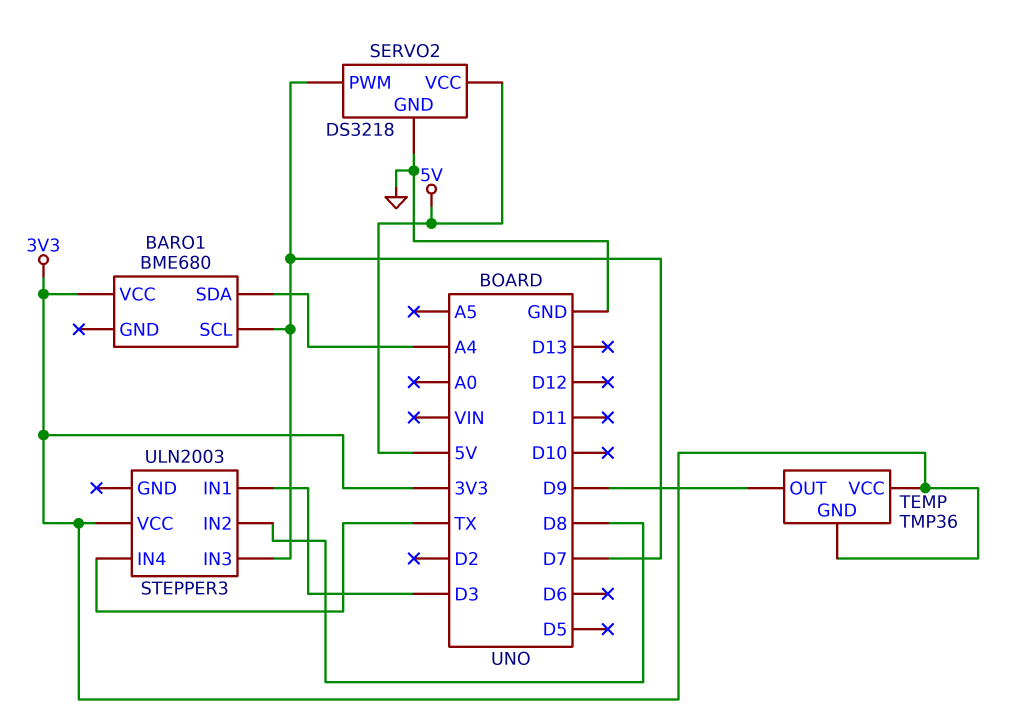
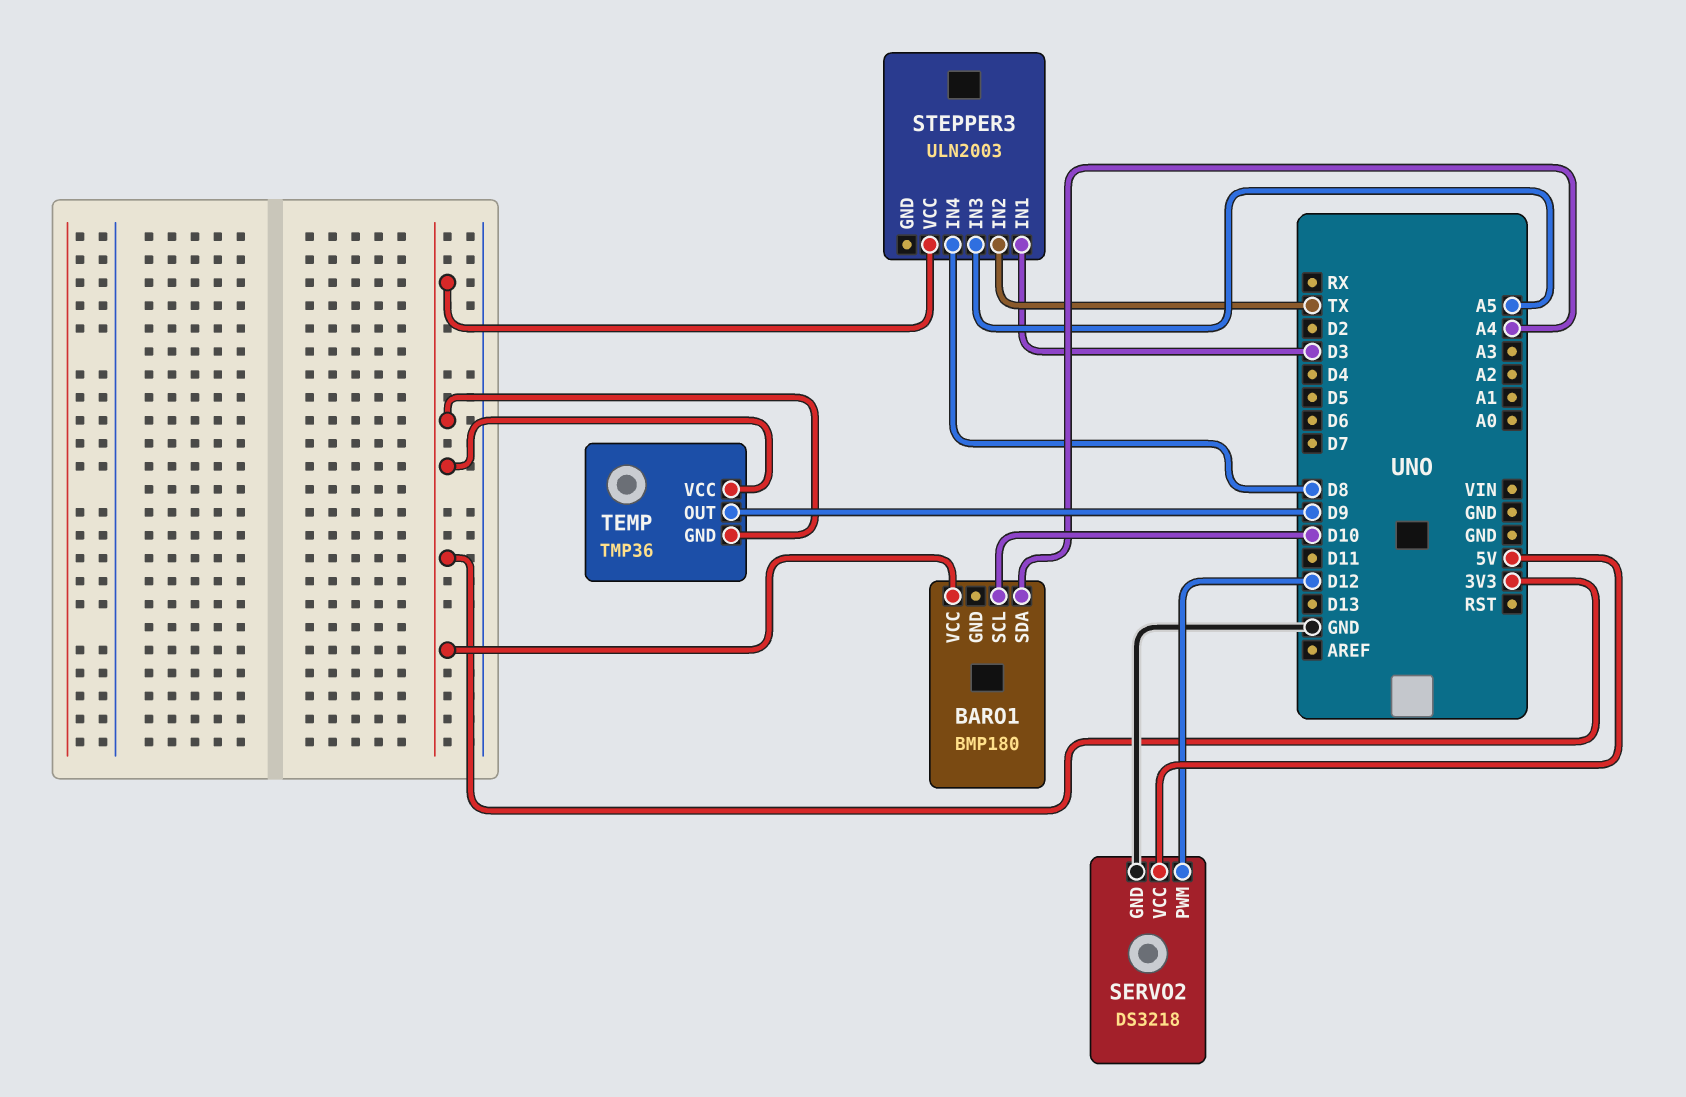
BARO1: BME680 -> BMP180
BARO1 pin SCL: D7 -> D10
SERVO2 pin PWM: D7 -> D12
STEPPER3 pin IN2: D8 -> TX
STEPPER3 pin IN3: D7 -> A5
STEPPER3 pin IN4: TX -> D8

